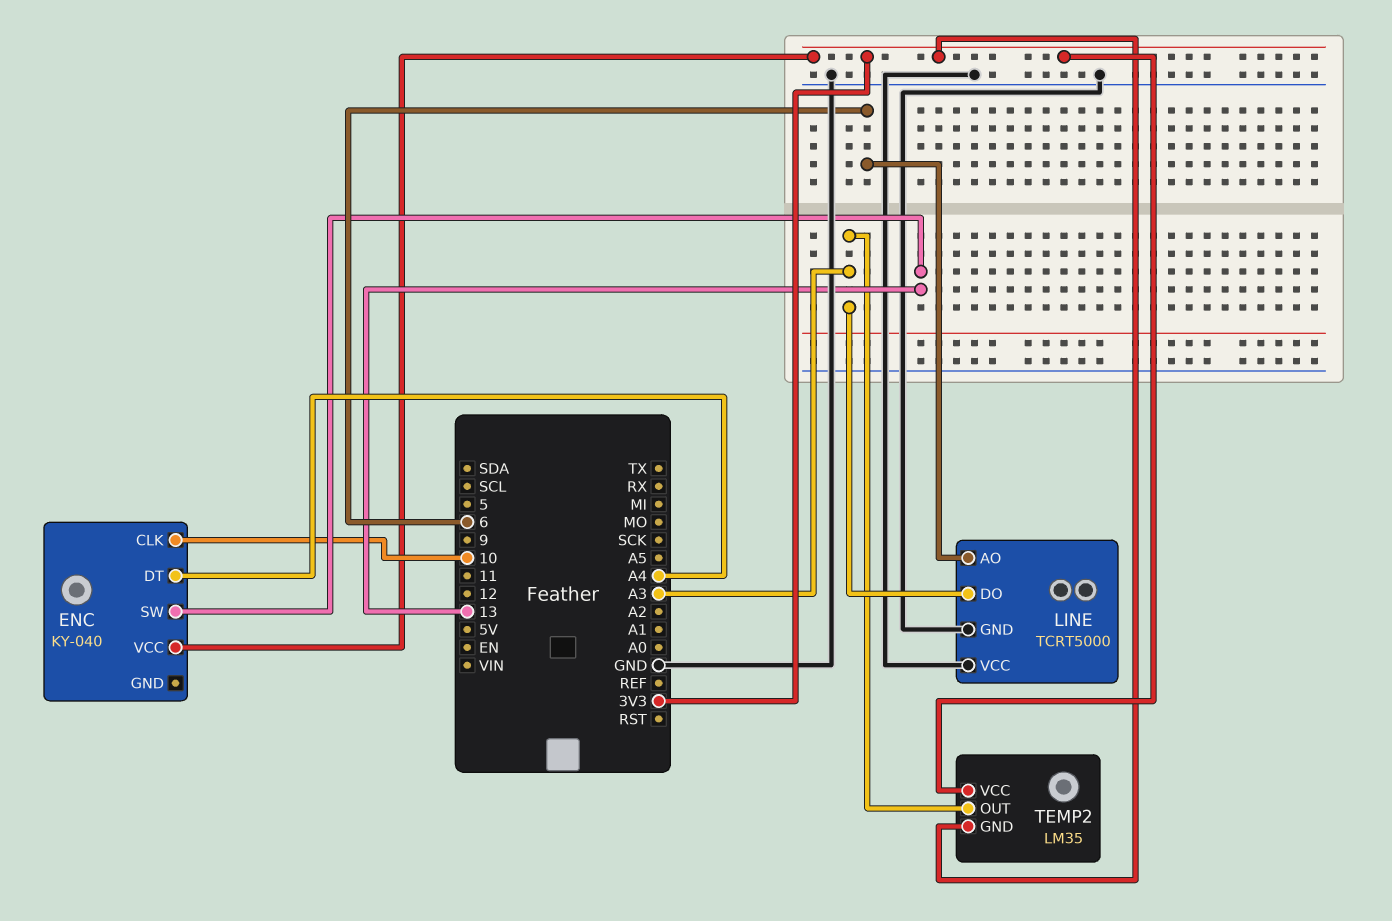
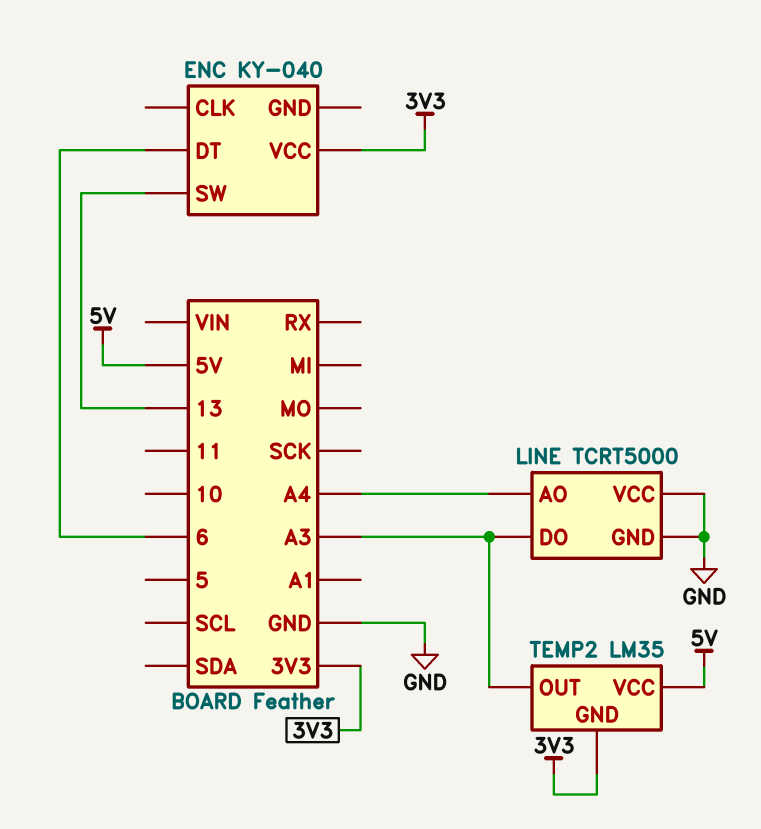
ENC pin CLK: 10 -> none
ENC pin DT: A4 -> 6
LINE pin AO: 6 -> A4
TEMP2 pin VCC: 3V3 -> 5V

